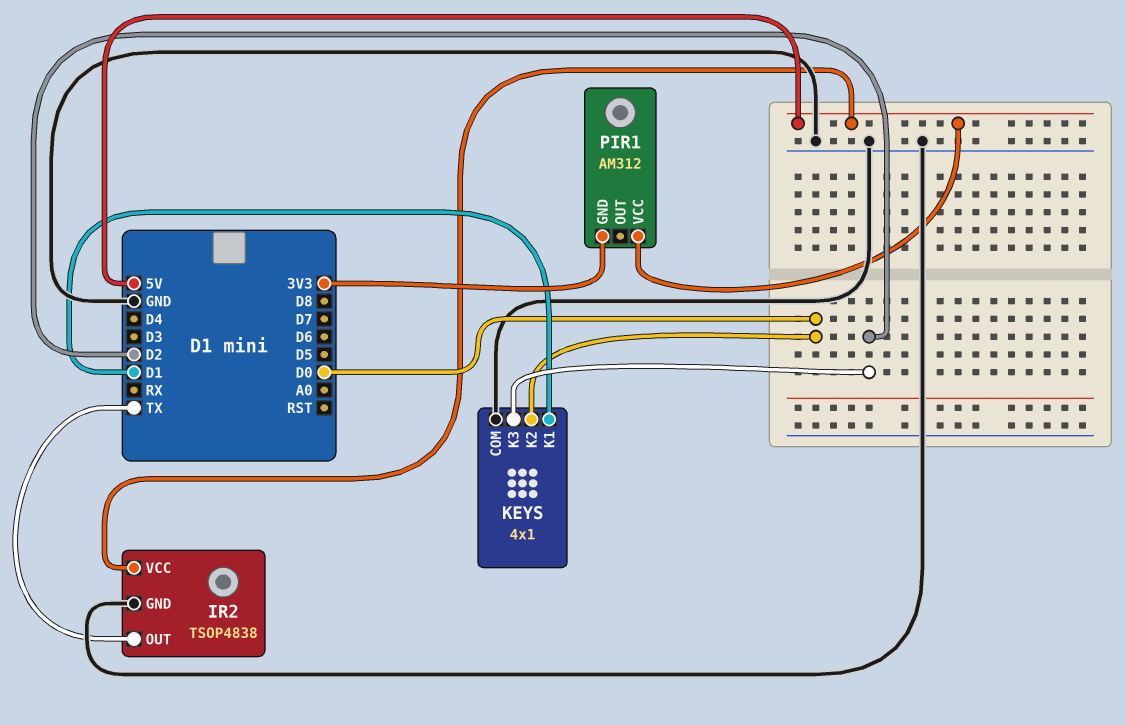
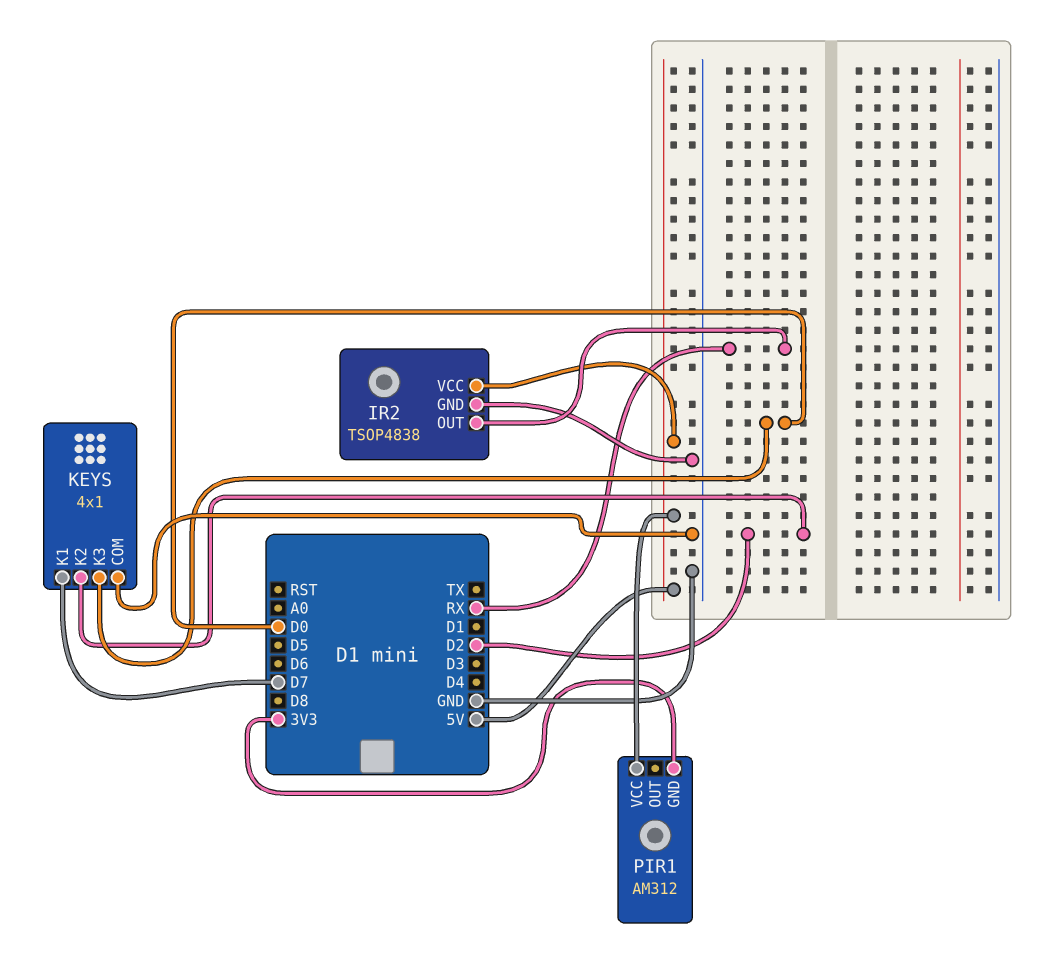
IR2 pin OUT: TX -> RX
KEYS pin K1: D1 -> D7
KEYS pin K2: D0 -> D2
KEYS pin K3: D2 -> D0

